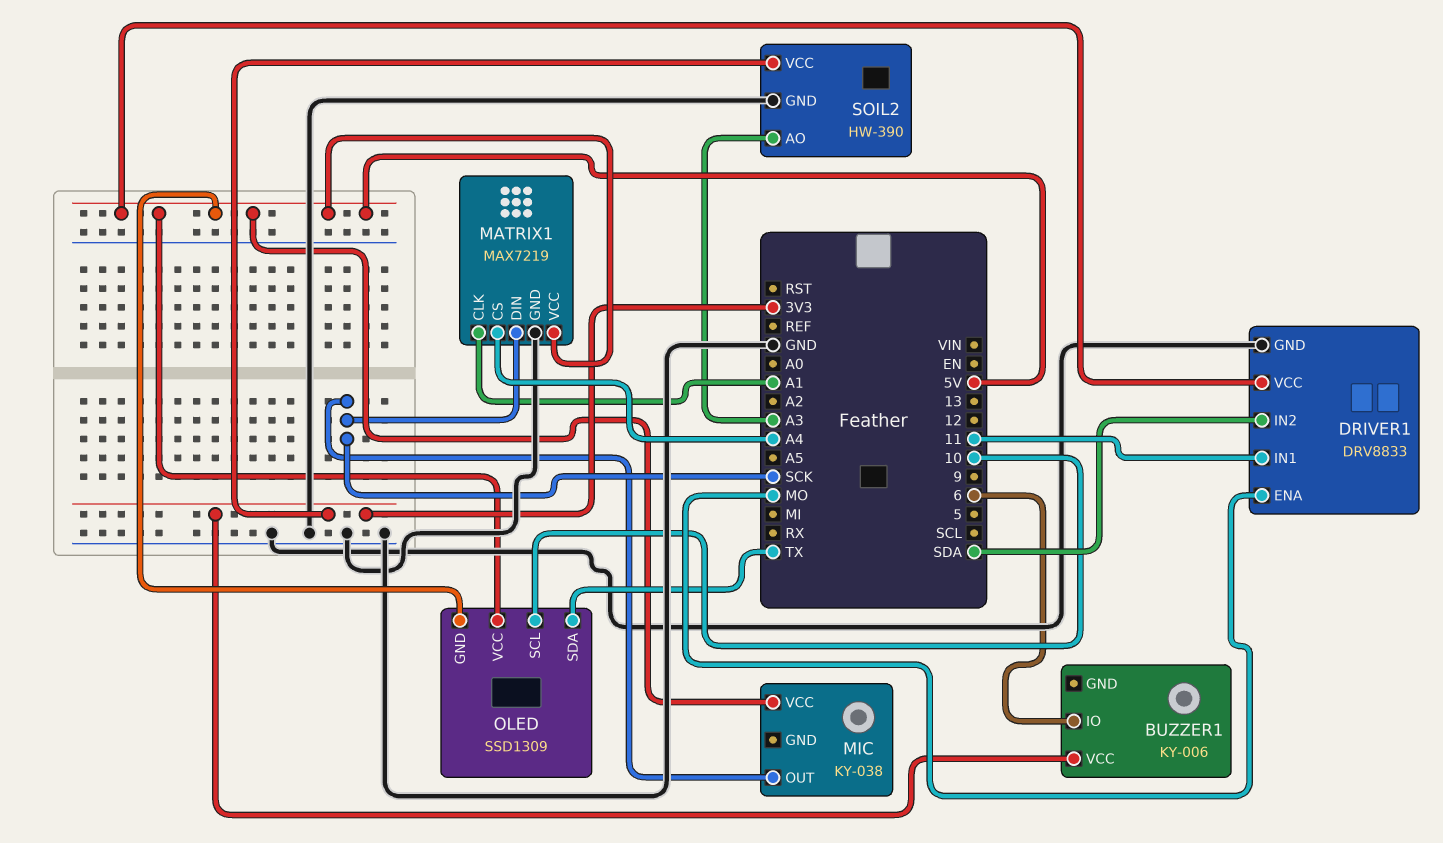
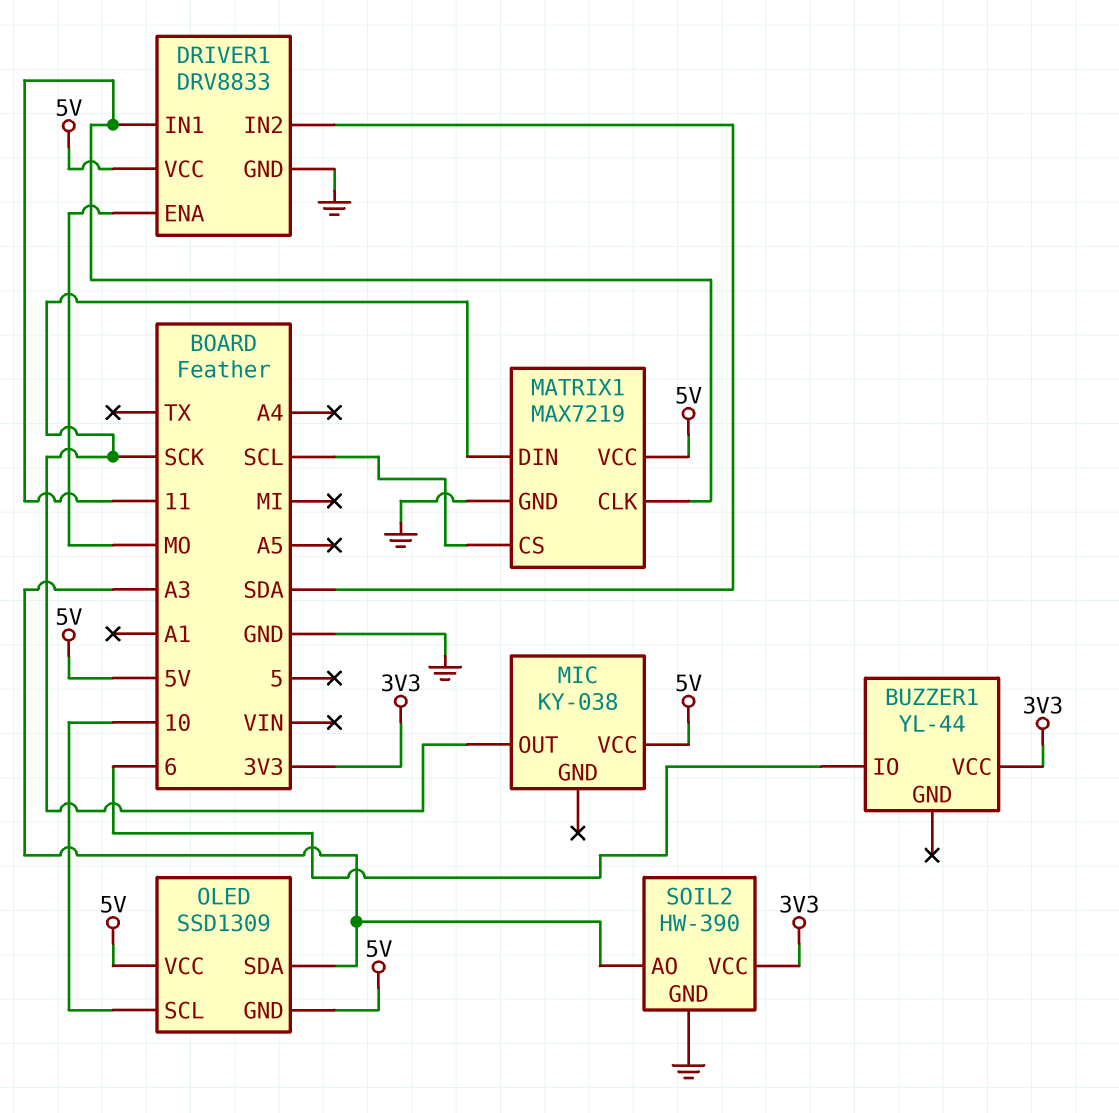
BUZZER1: KY-006 -> YL-44
MATRIX1 pin CLK: A1 -> 11
MATRIX1 pin CS: A4 -> SCL
OLED pin SDA: TX -> A3

